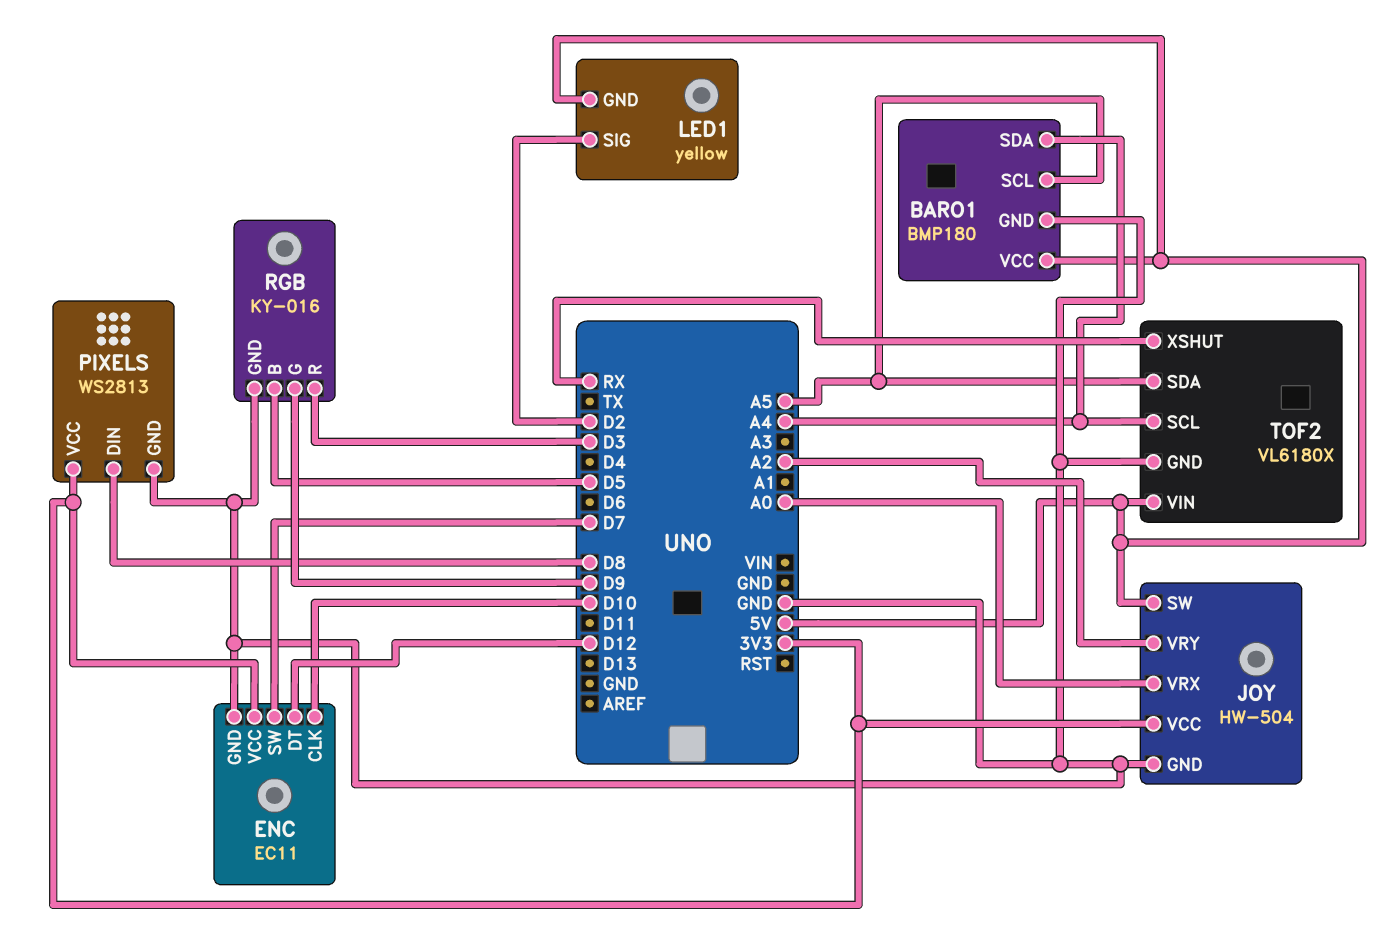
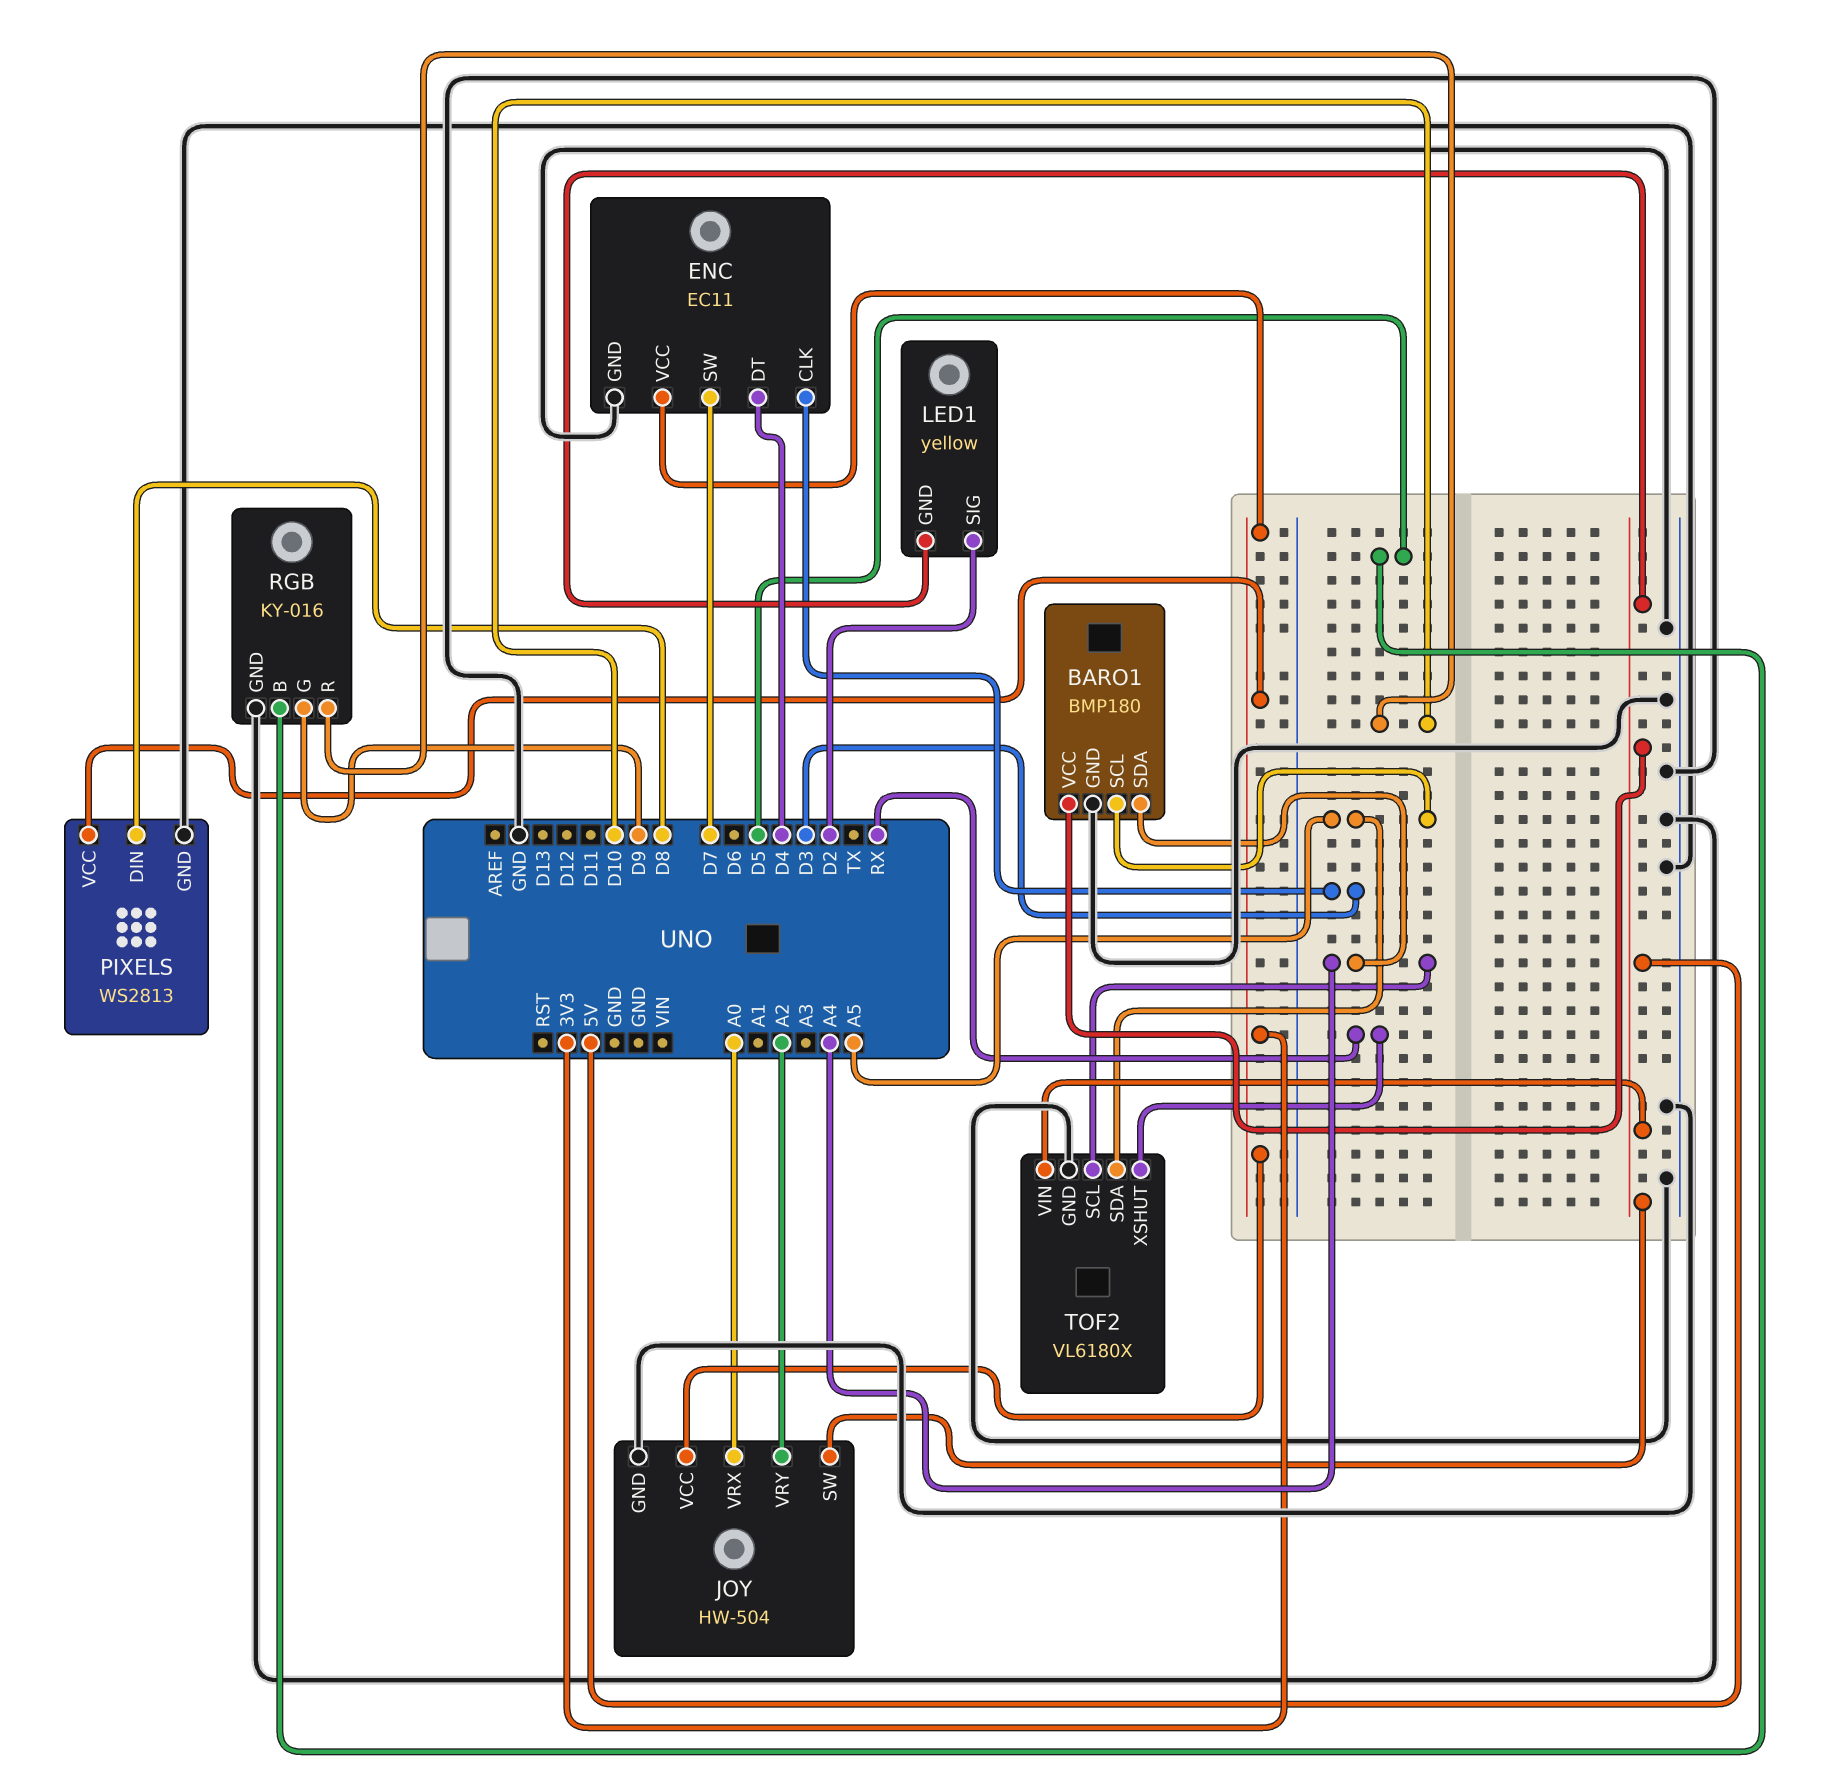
ENC pin CLK: D10 -> D3
ENC pin DT: D12 -> D4
RGB pin R: D3 -> D10

